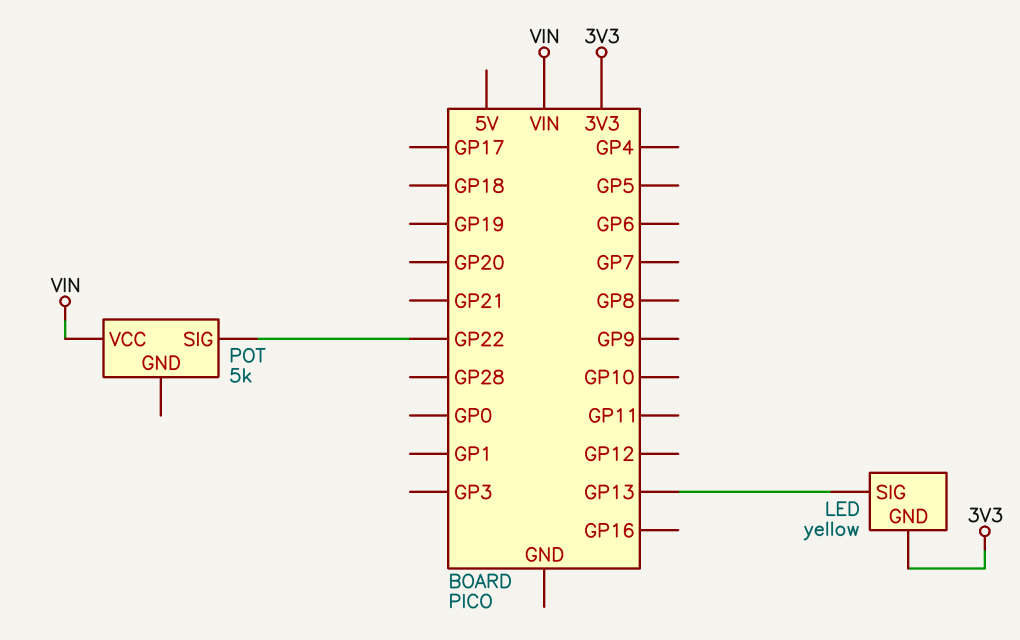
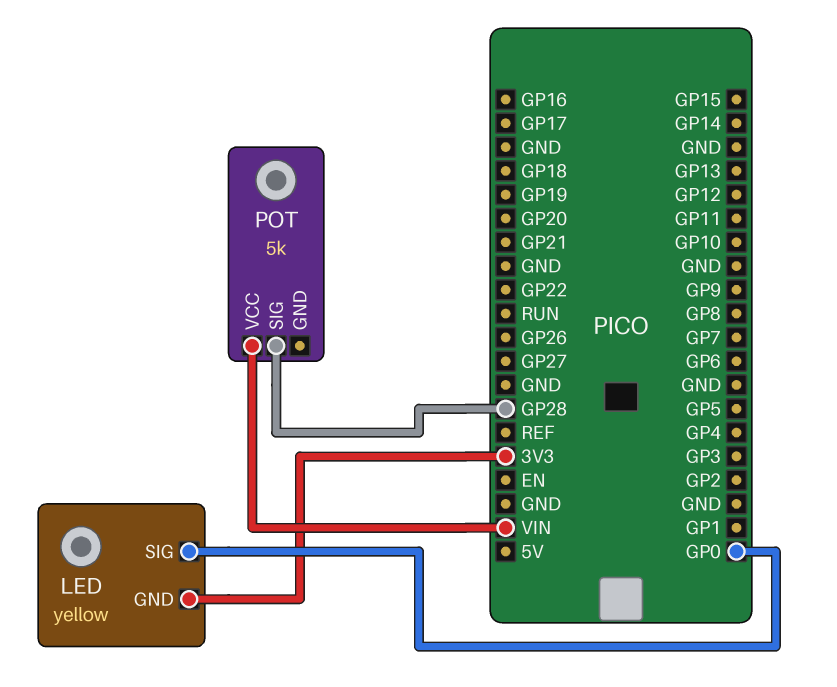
LED pin SIG: GP13 -> GP0
POT pin SIG: GP22 -> GP28

